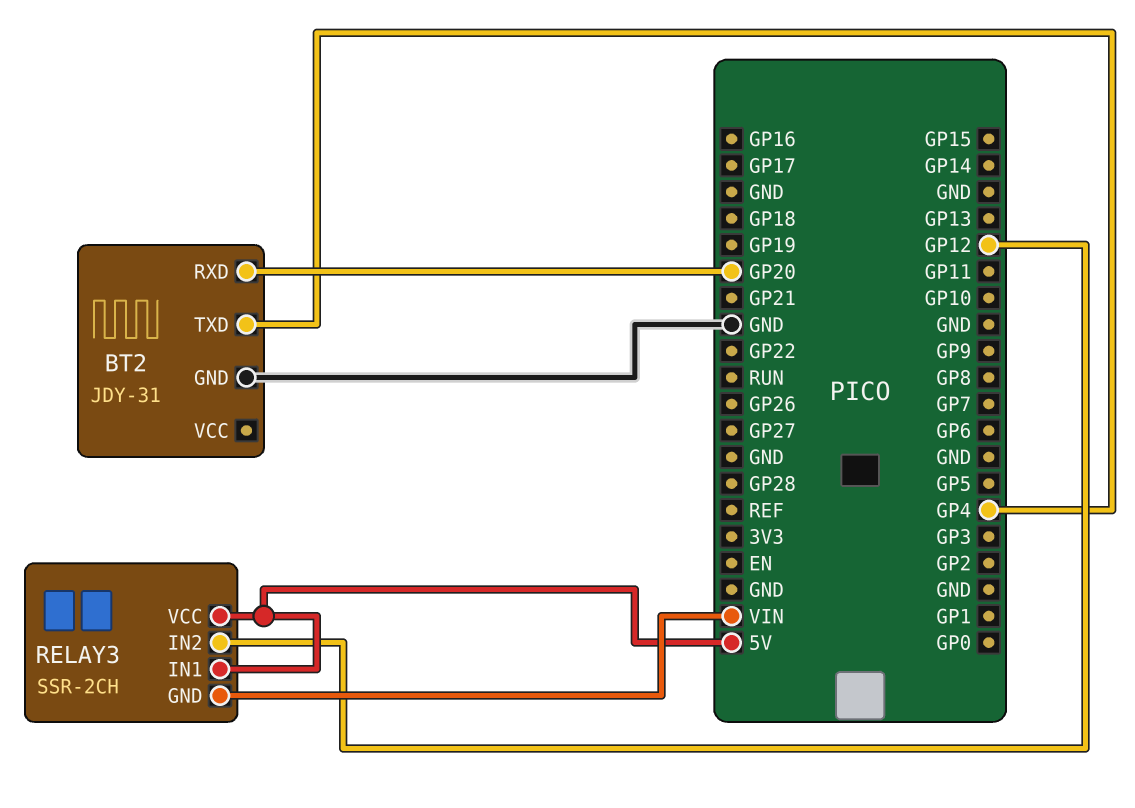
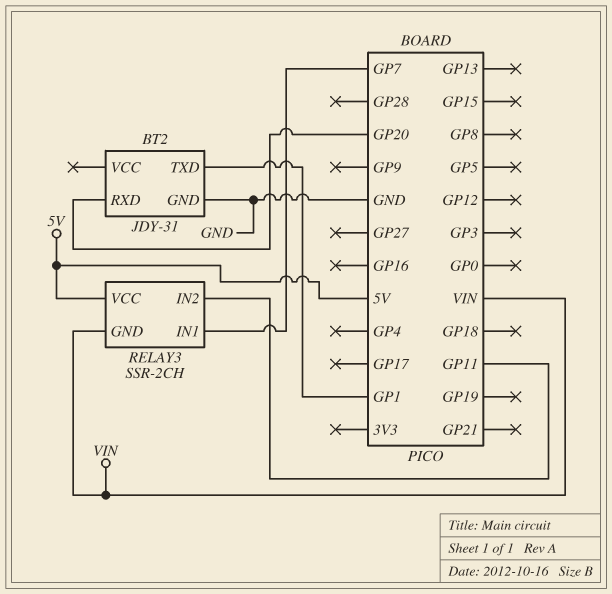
BT2 pin TXD: GP4 -> GP1
RELAY3 pin IN1: 5V -> GP7
RELAY3 pin IN2: GP12 -> GP11

